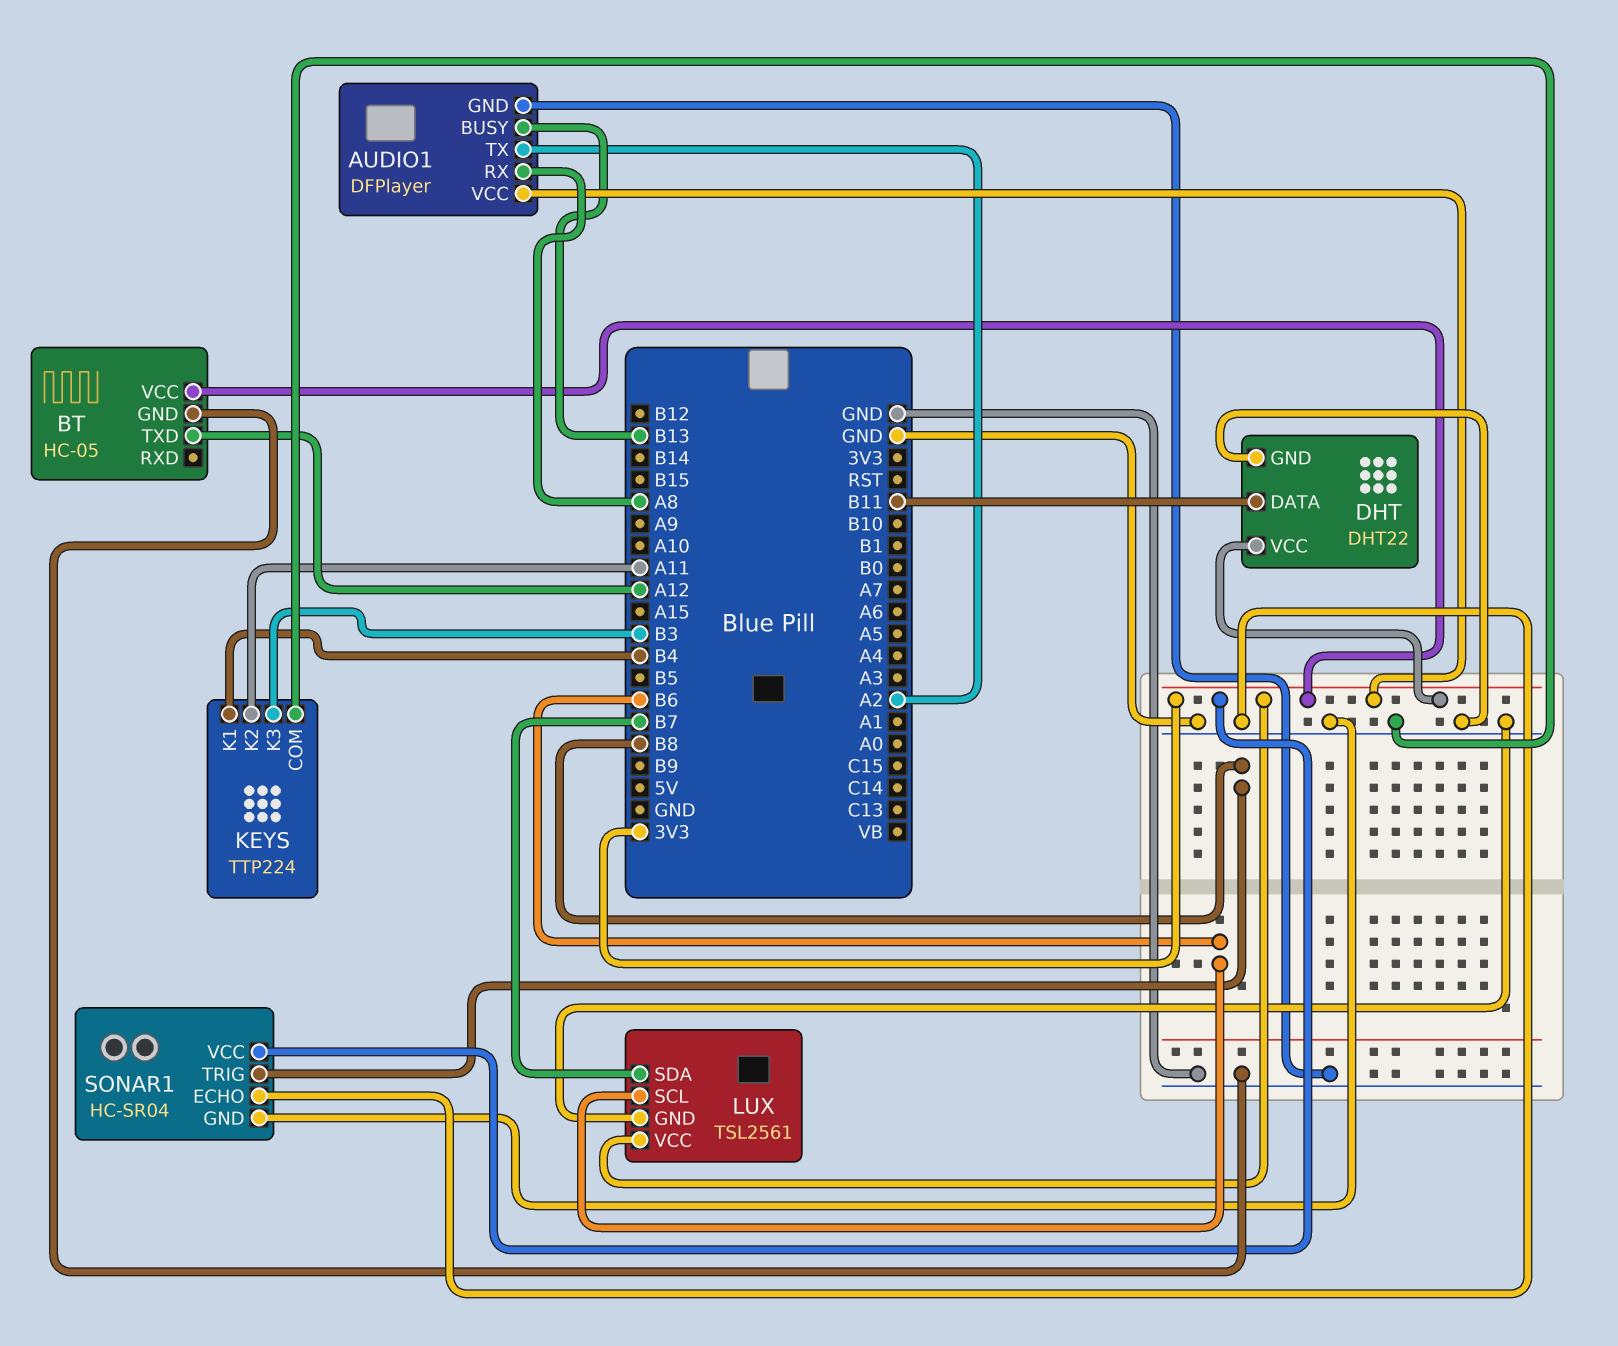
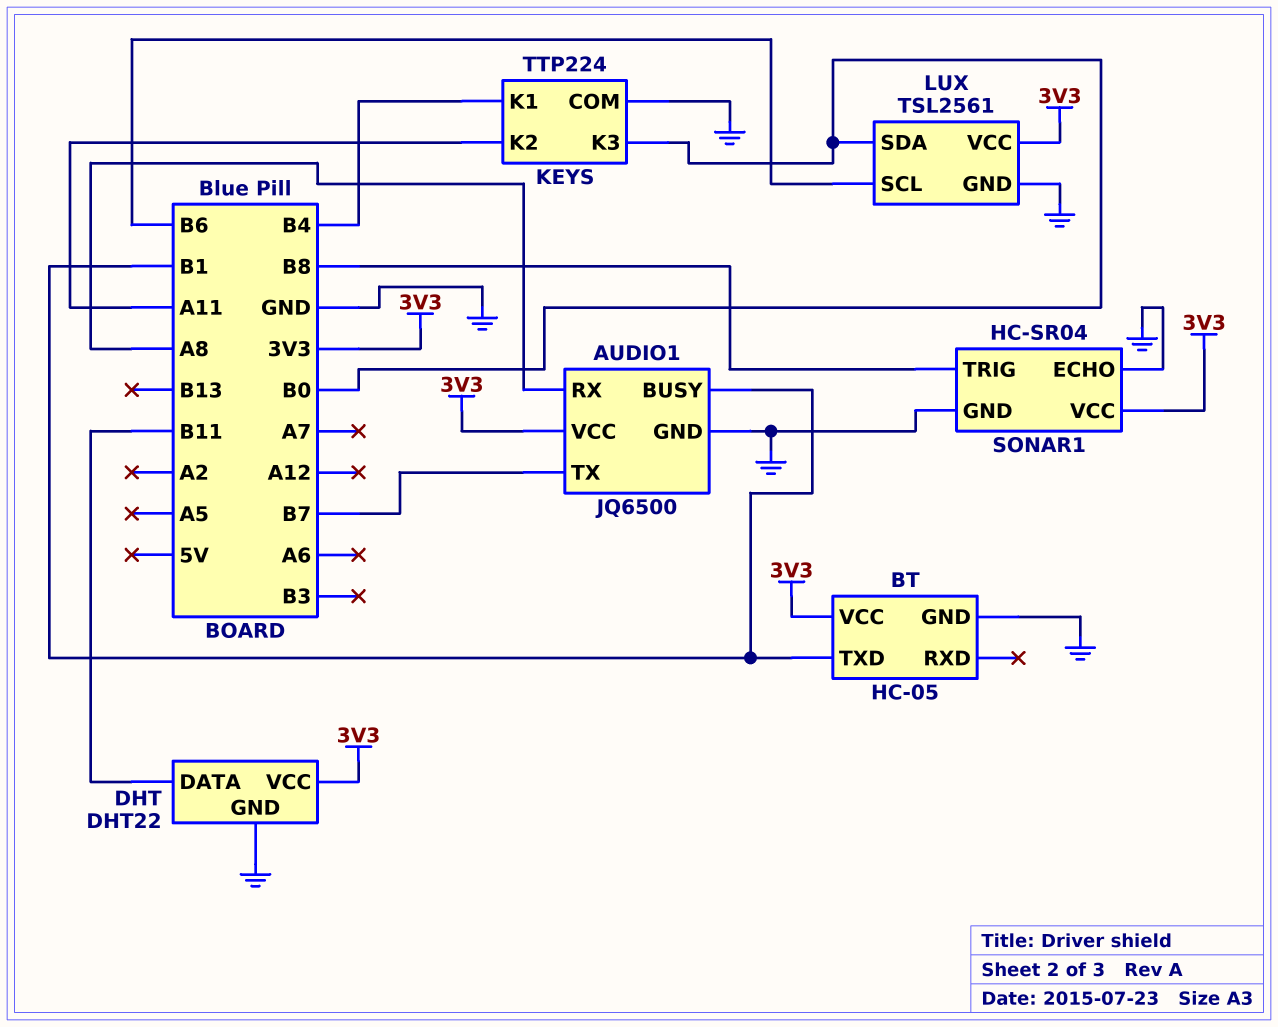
AUDIO1: DFPlayer -> JQ6500
AUDIO1 pin BUSY: B13 -> B1
AUDIO1 pin TX: A2 -> B7
BT pin TXD: A12 -> B1
KEYS pin K3: B3 -> B0
LUX pin SDA: B7 -> B0

